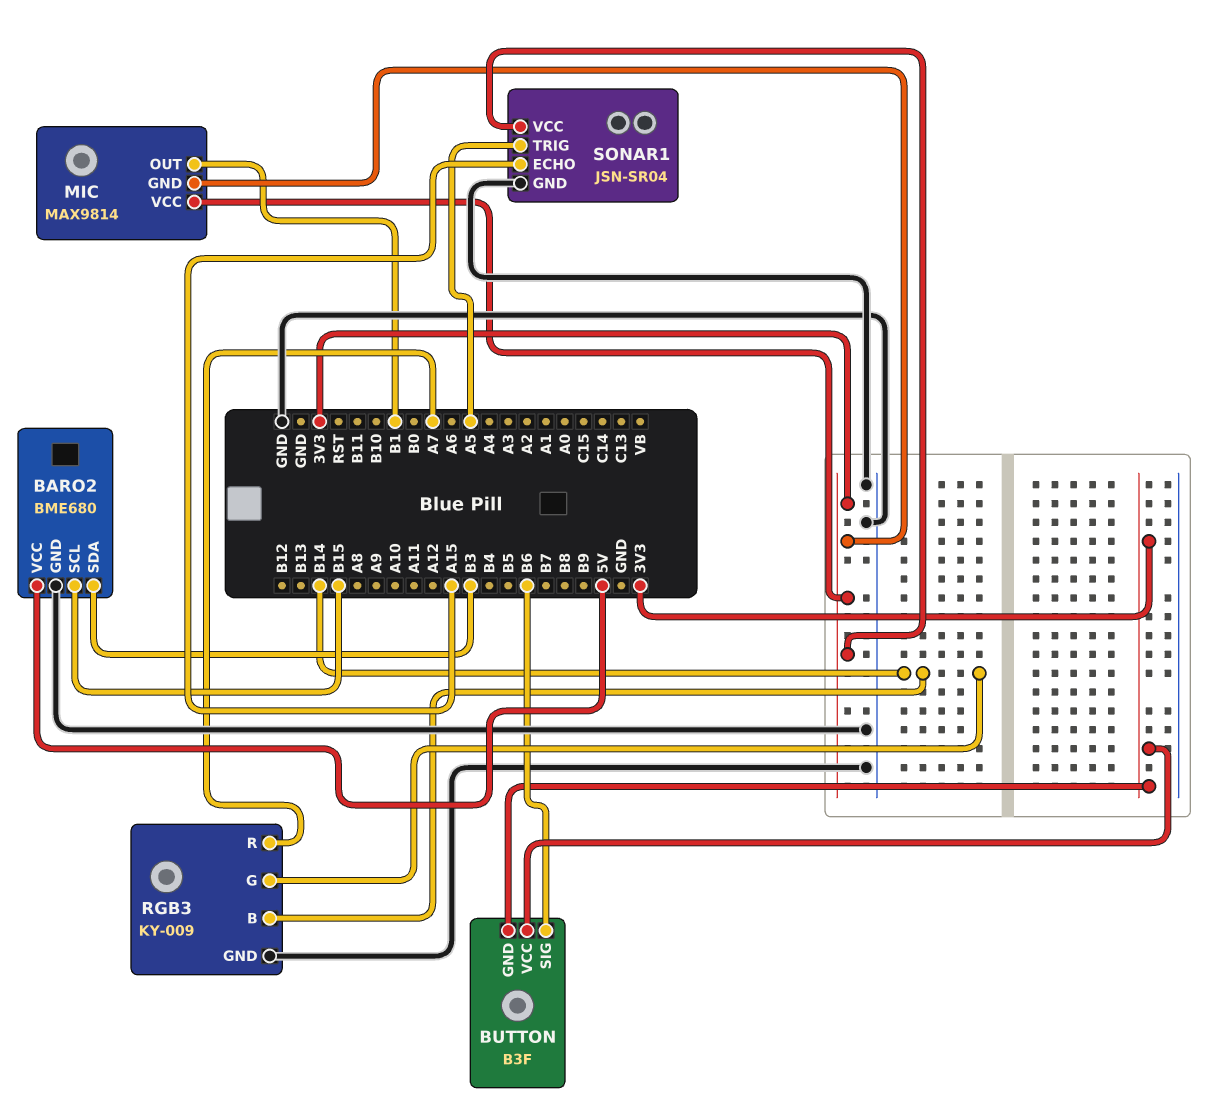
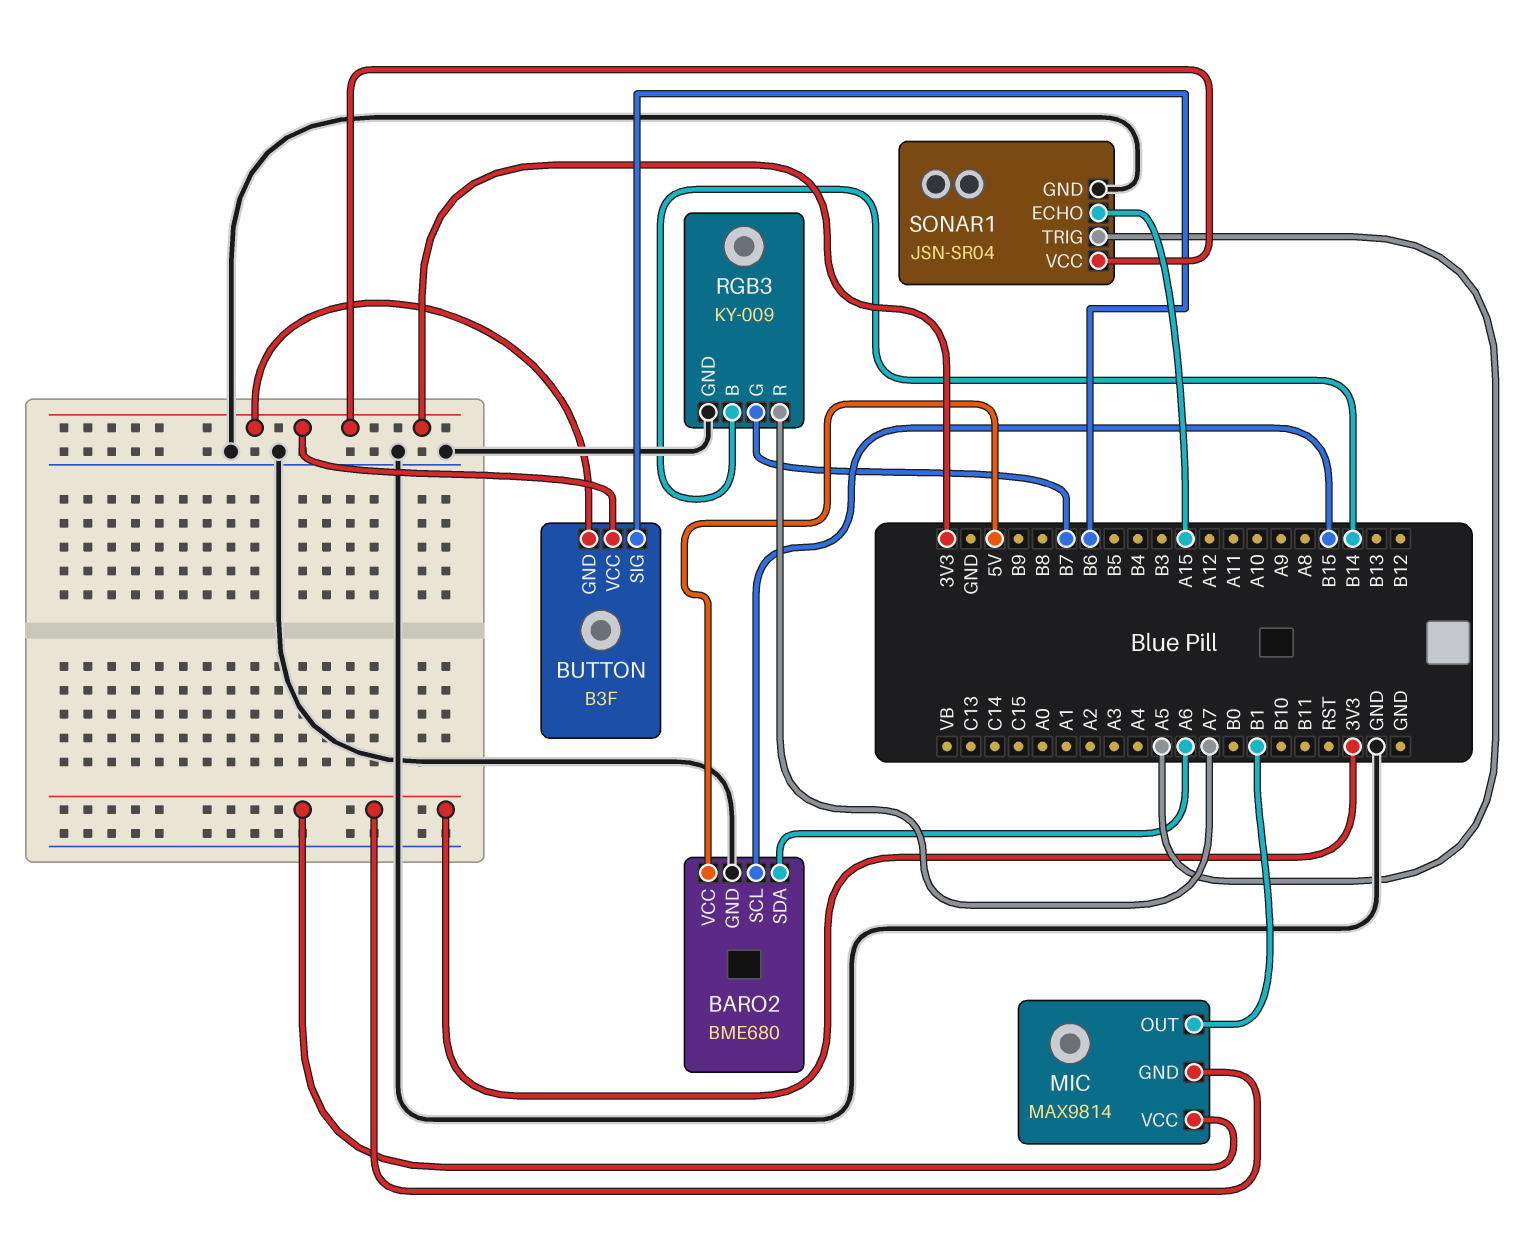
BARO2 pin SDA: B3 -> A6
RGB3 pin G: B14 -> B7

